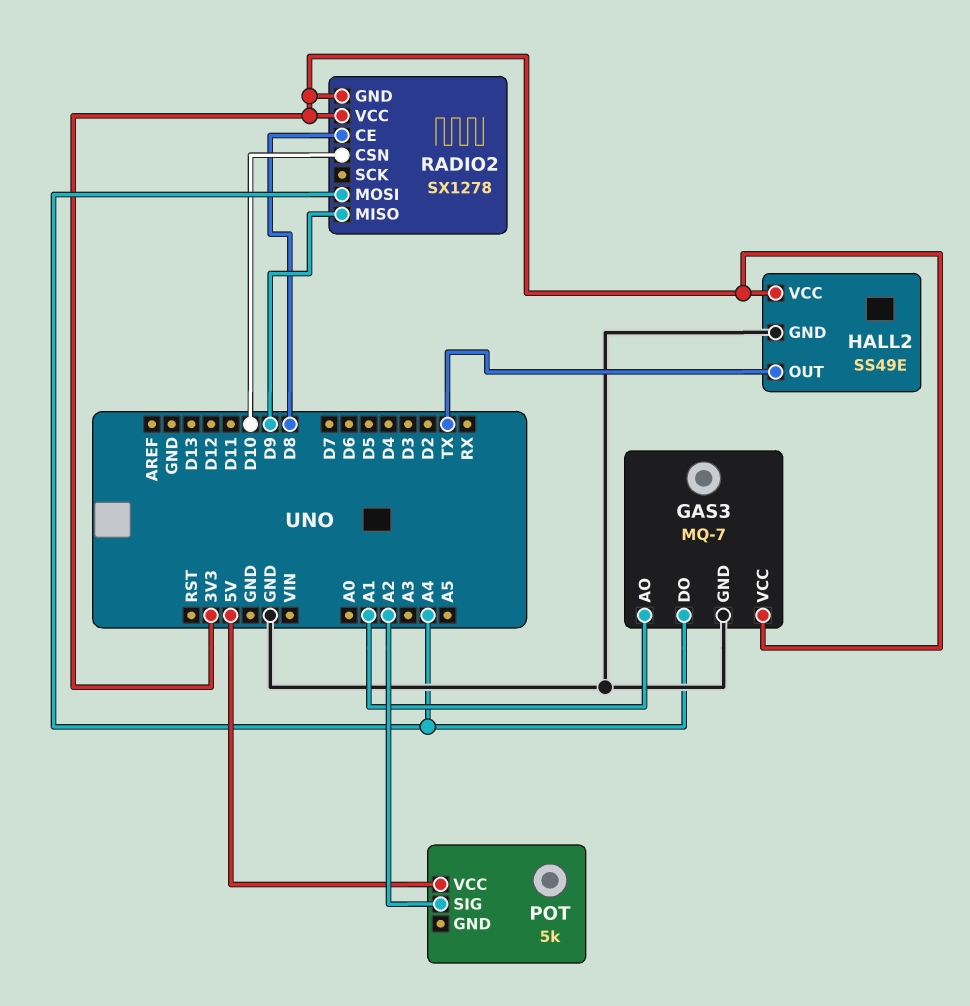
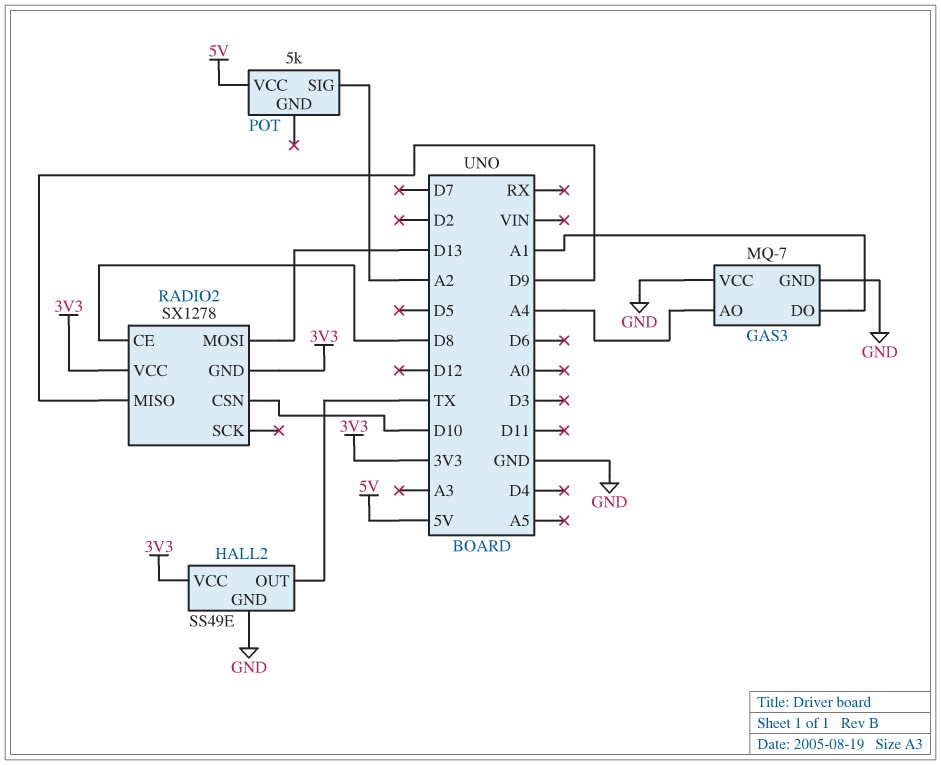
GAS3 pin AO: A1 -> A4
GAS3 pin DO: A4 -> A1
GAS3 pin VCC: 3V3 -> GND
RADIO2 pin MOSI: A4 -> D13

